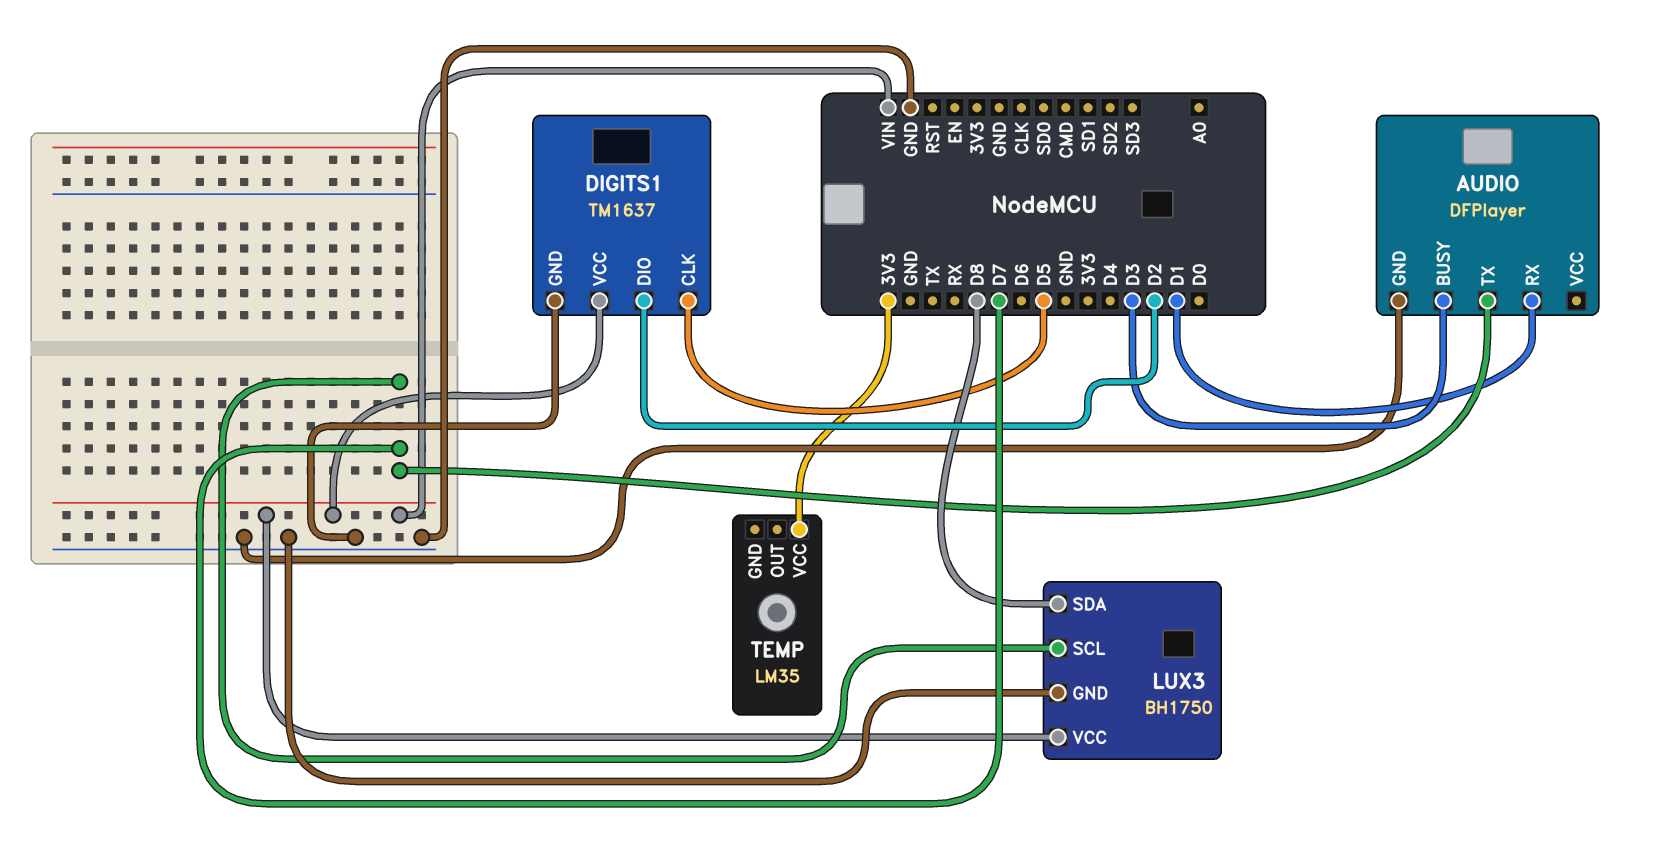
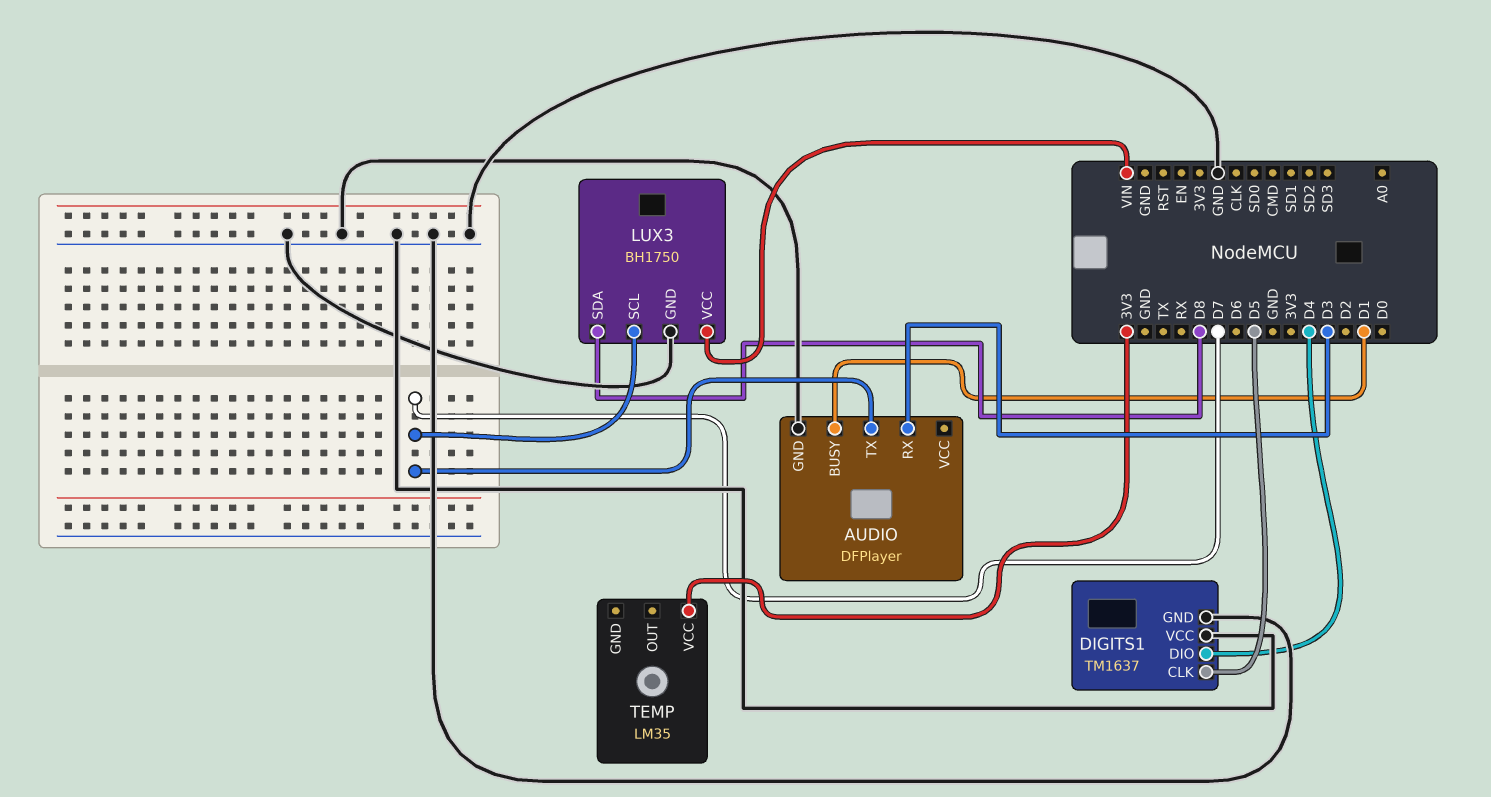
AUDIO pin BUSY: D3 -> D1
AUDIO pin RX: D1 -> D3
DIGITS1 pin DIO: D2 -> D4
DIGITS1 pin VCC: VIN -> GND

